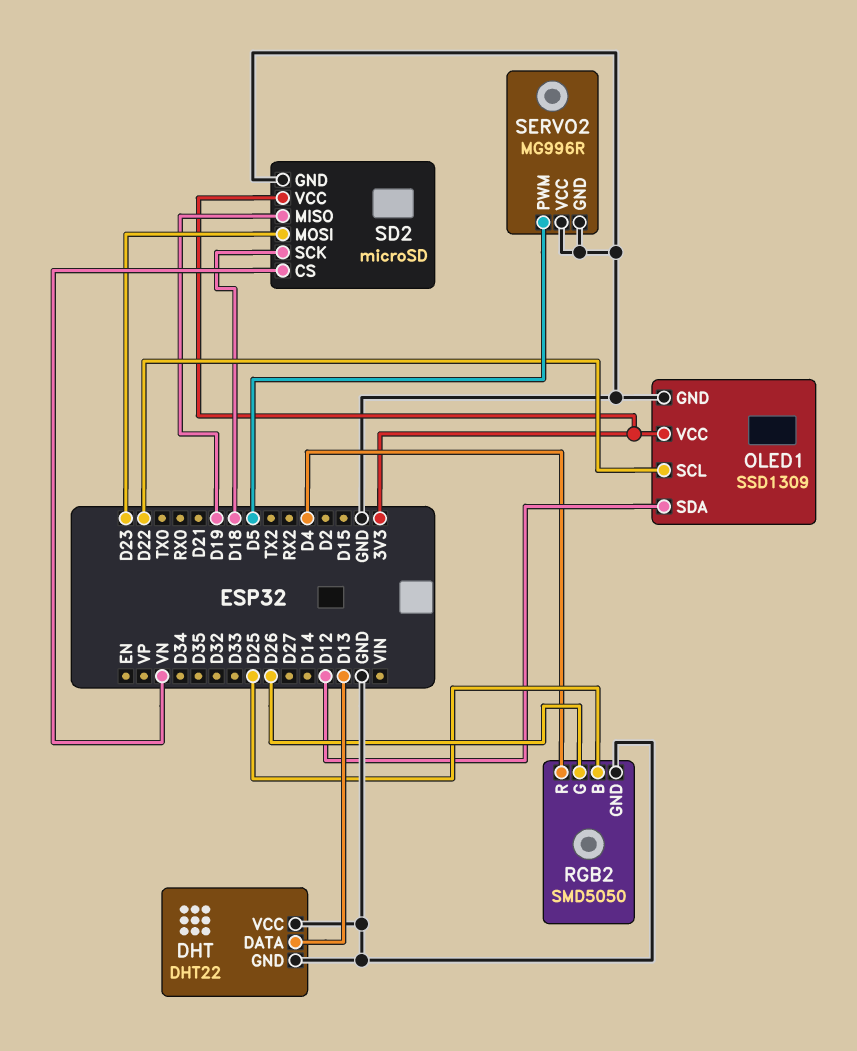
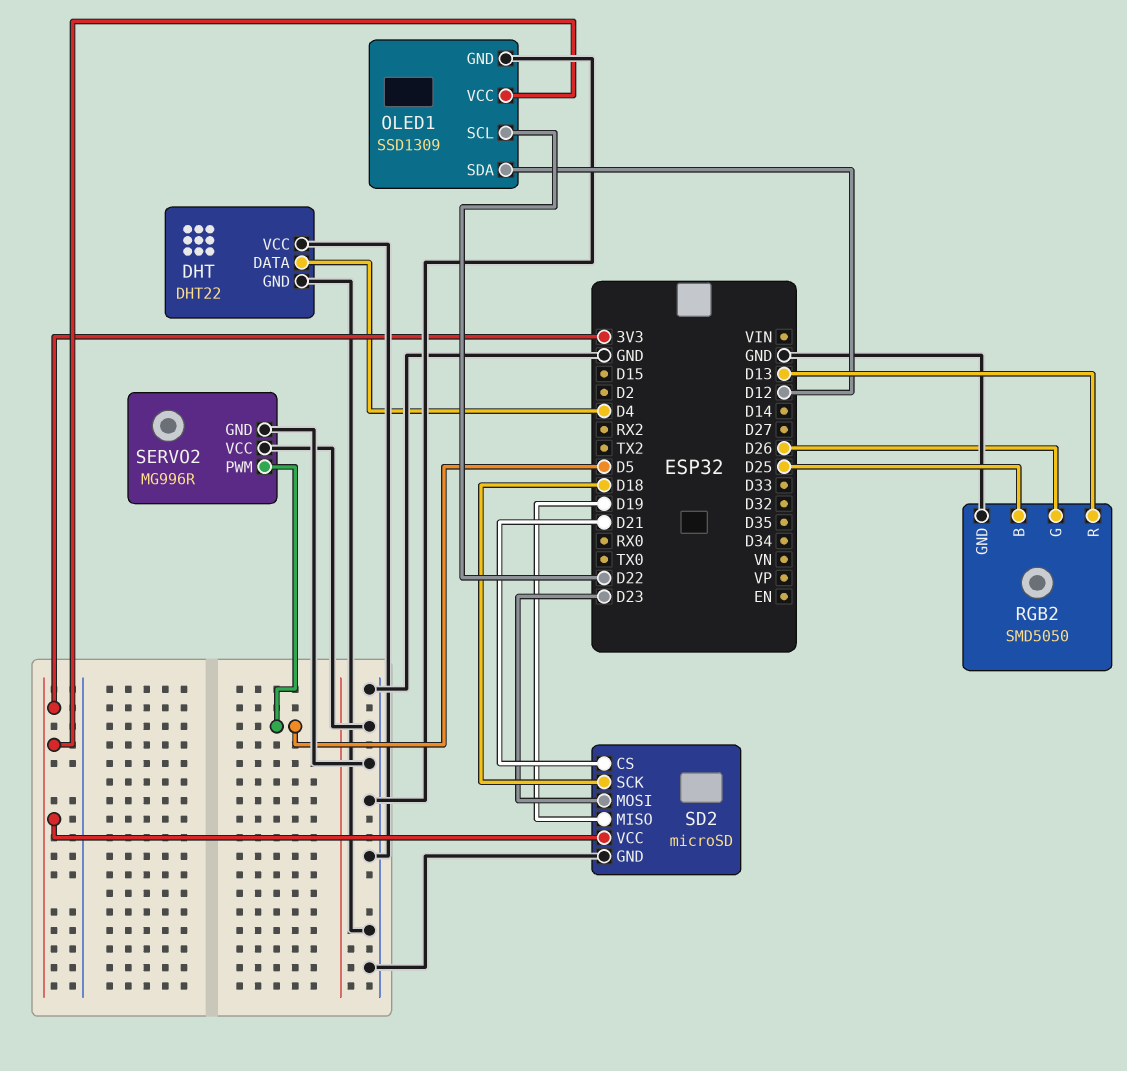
DHT pin DATA: D13 -> D4
RGB2 pin R: D4 -> D13
SD2 pin CS: VN -> D21

